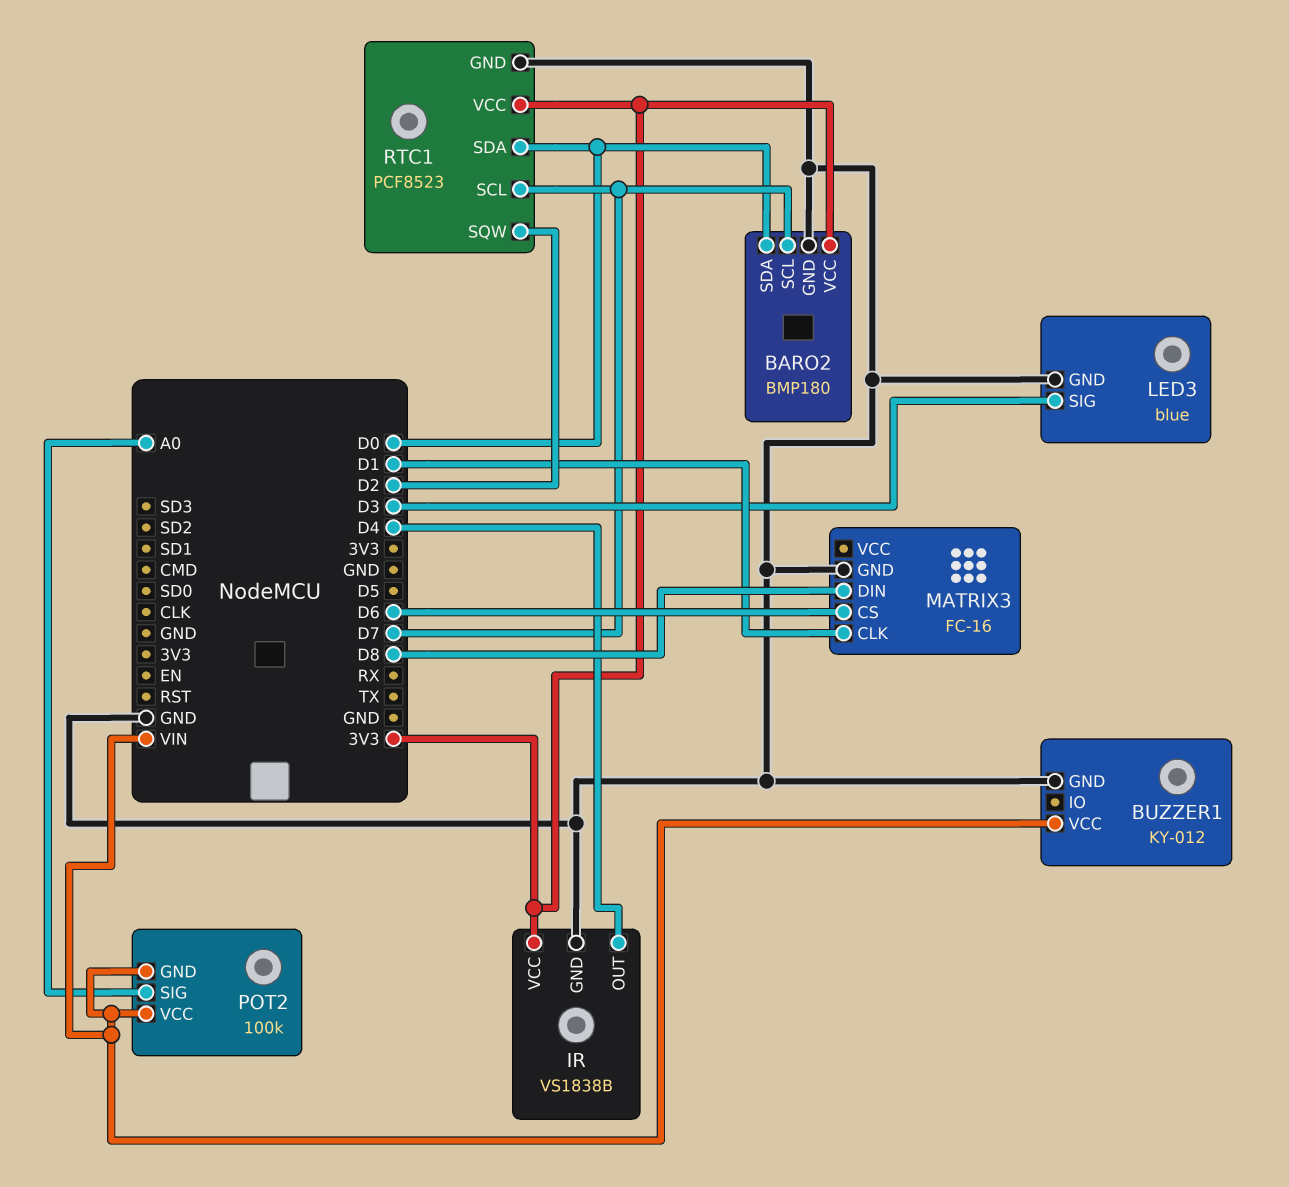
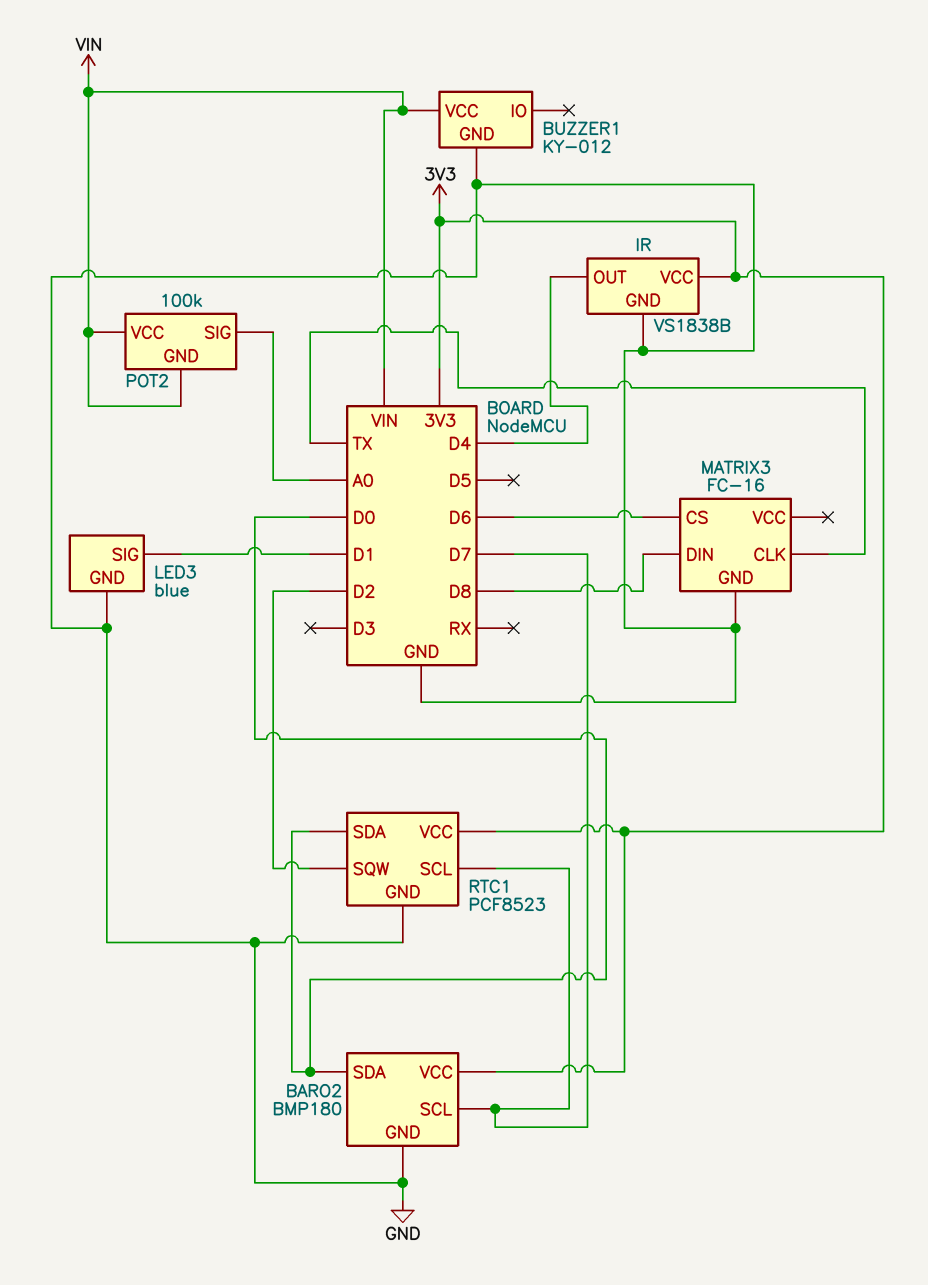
LED3 pin SIG: D3 -> D1
MATRIX3 pin CLK: D1 -> TX

